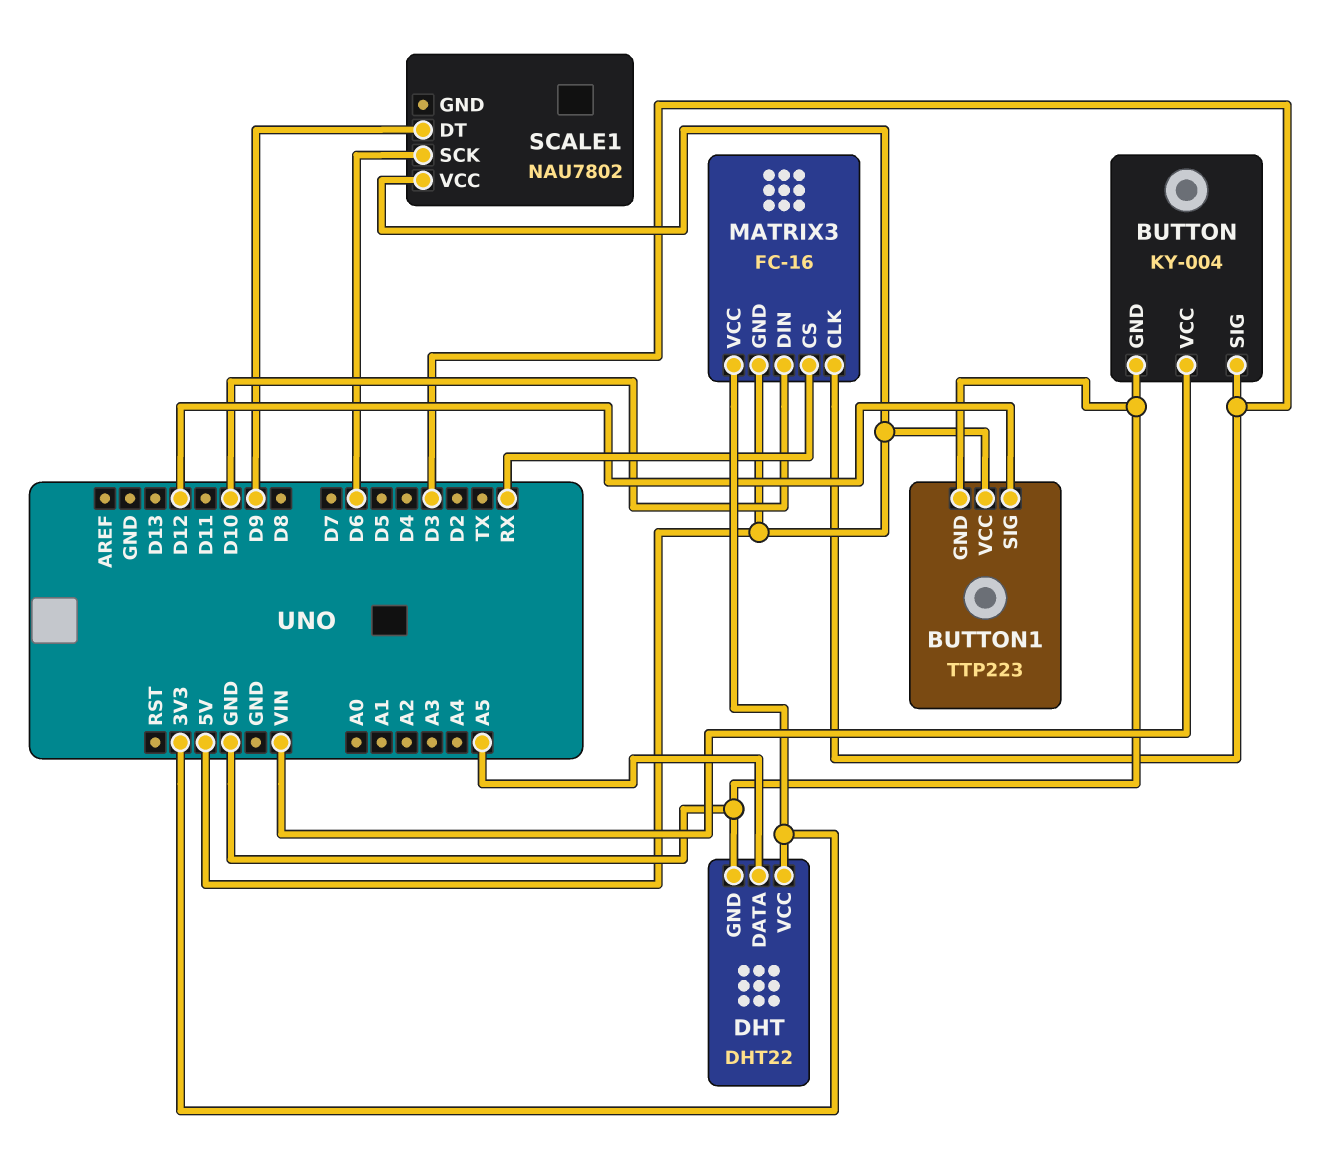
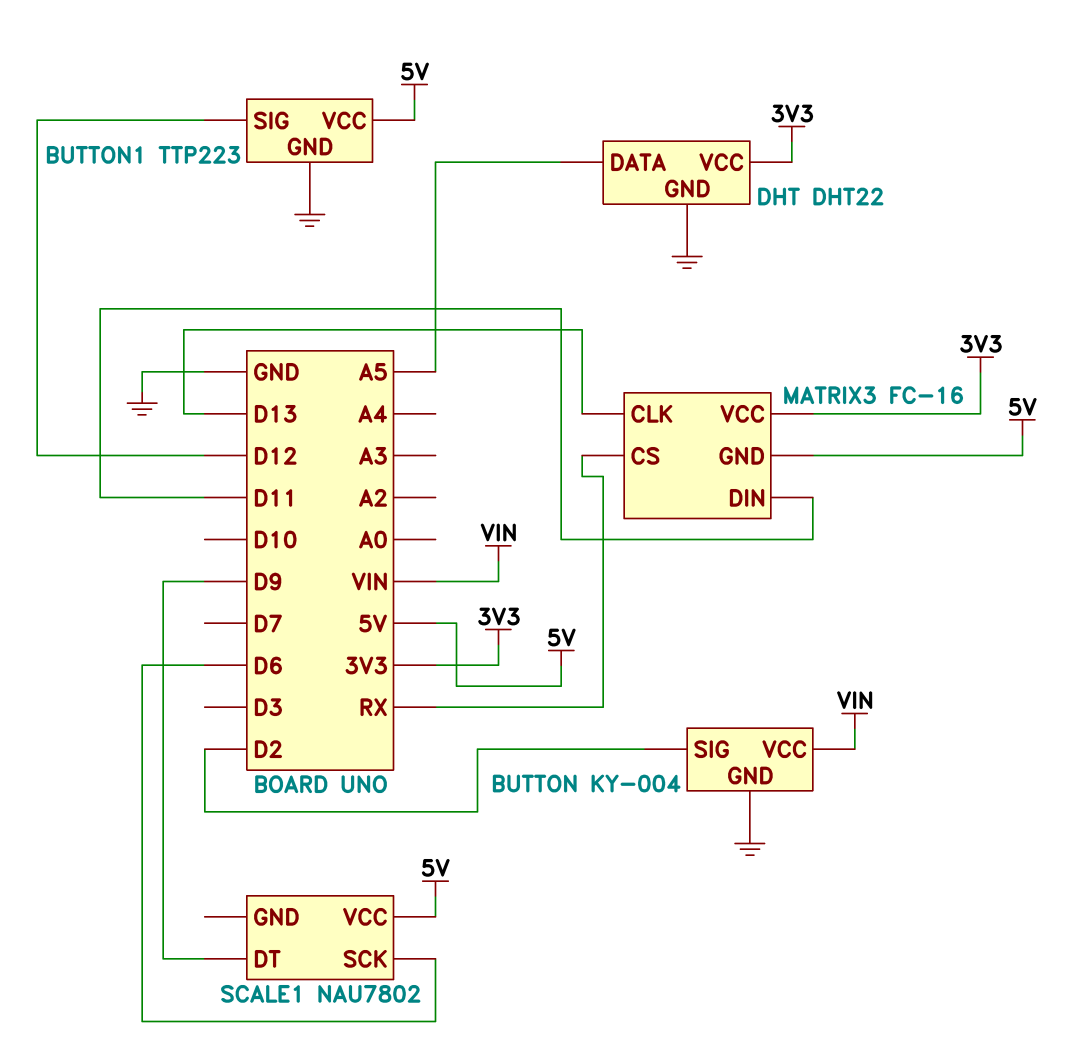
BUTTON pin SIG: D3 -> D2
MATRIX3 pin CLK: D3 -> D13
MATRIX3 pin DIN: D10 -> D11

